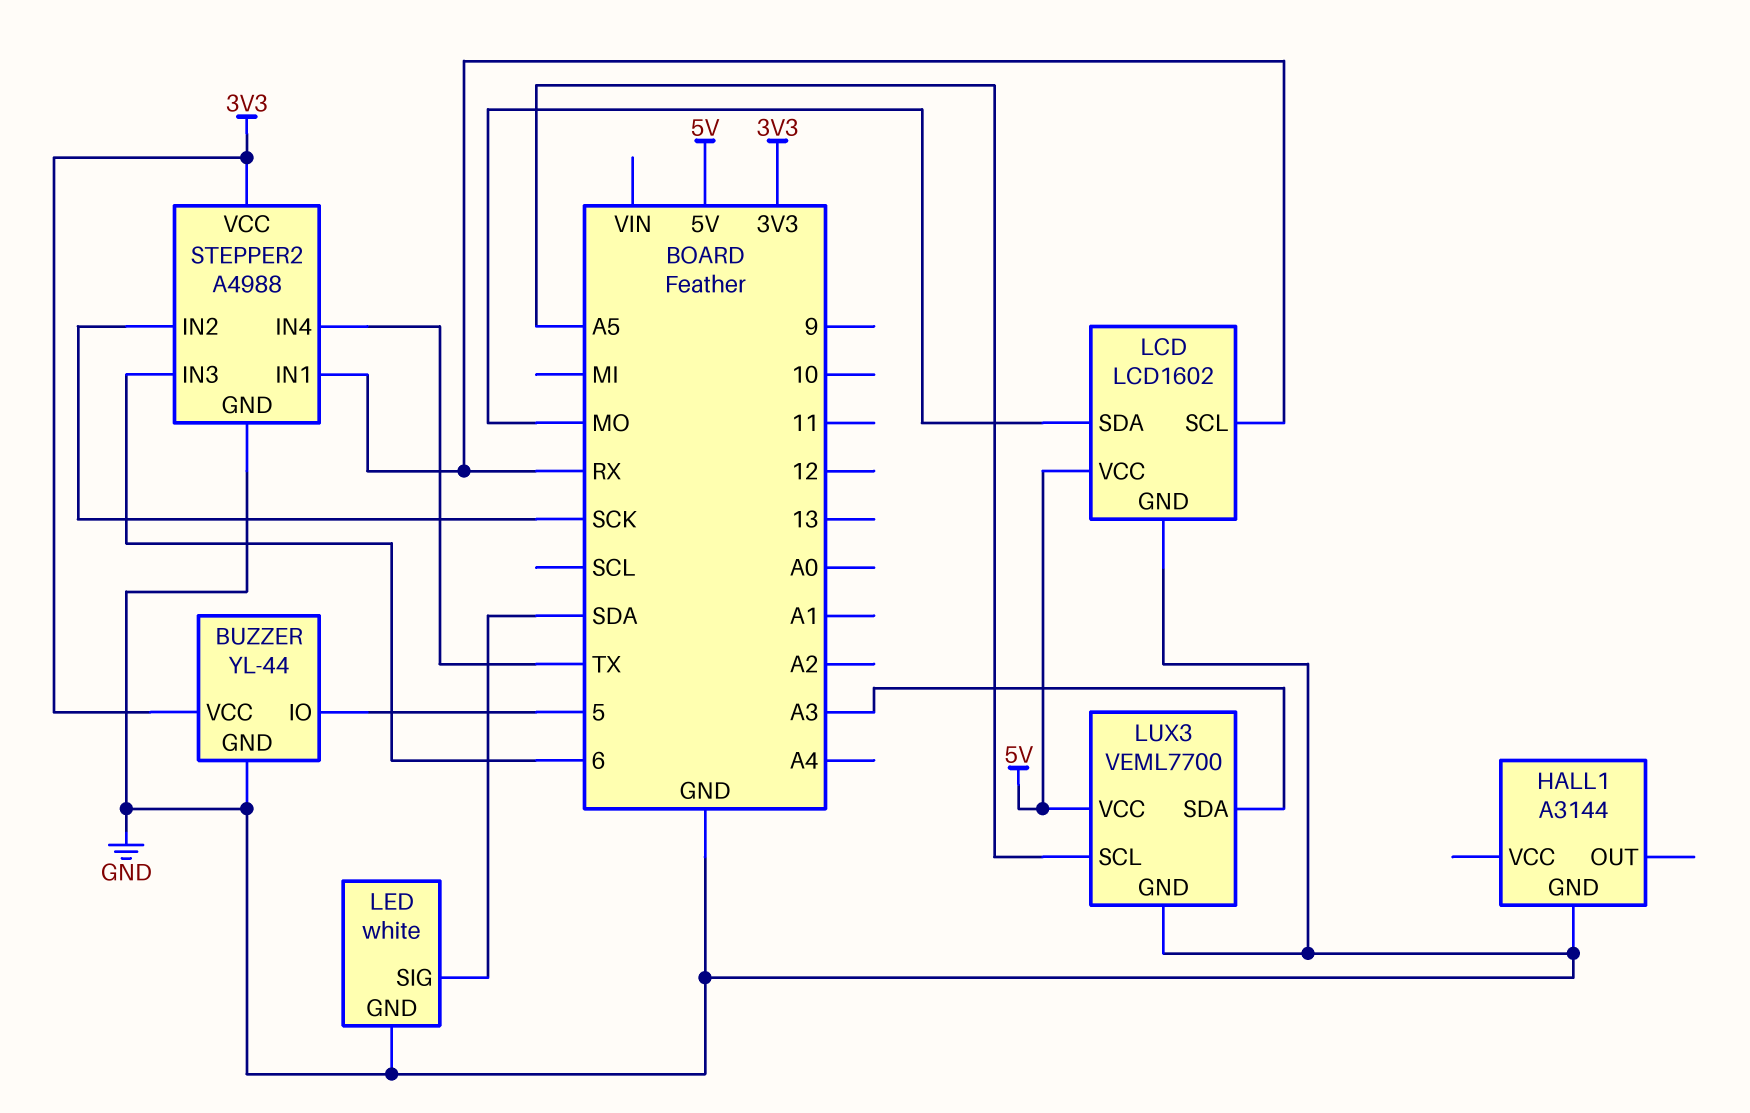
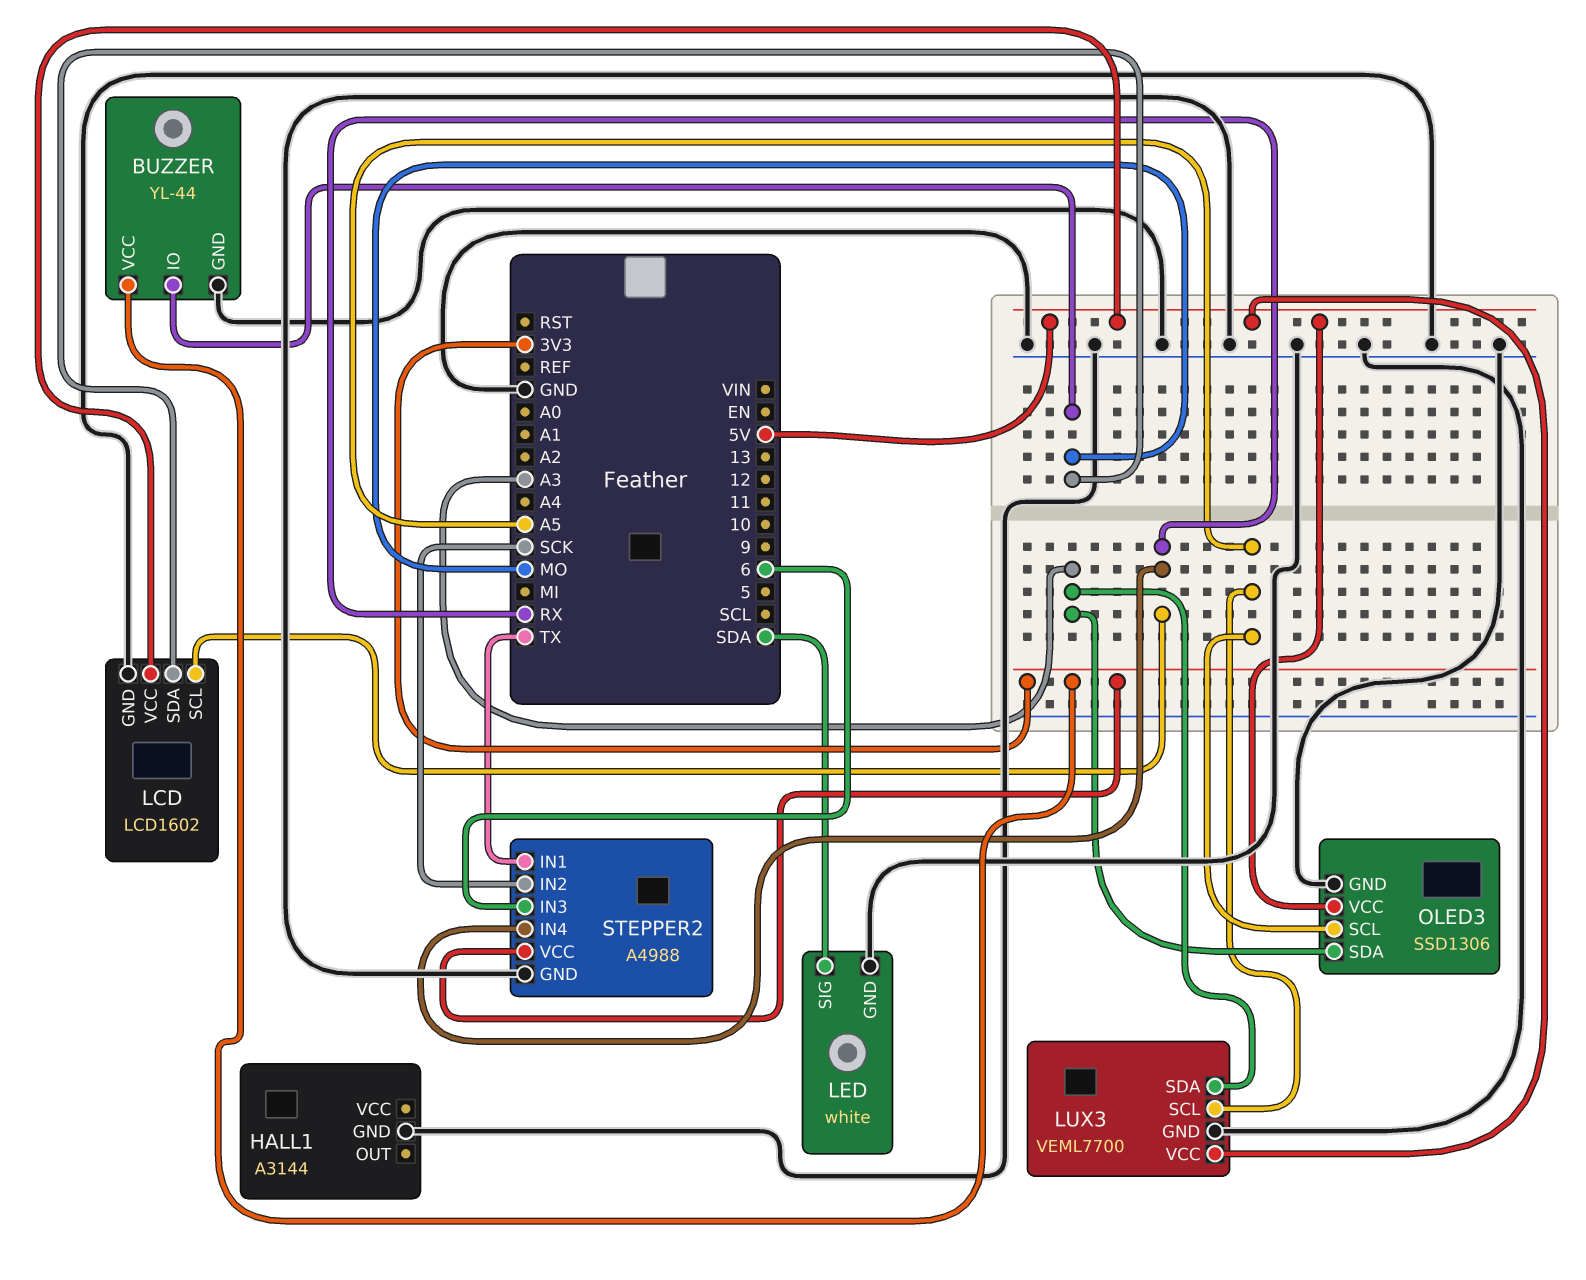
BUZZER pin IO: 5 -> MO
OLED3: none -> SSD1306
OLED3 pin GND: none -> GND
OLED3 pin SCL: none -> A5
OLED3 pin SDA: none -> A3
OLED3 pin VCC: none -> 5V
STEPPER2 pin IN1: RX -> TX
STEPPER2 pin IN4: TX -> RX

